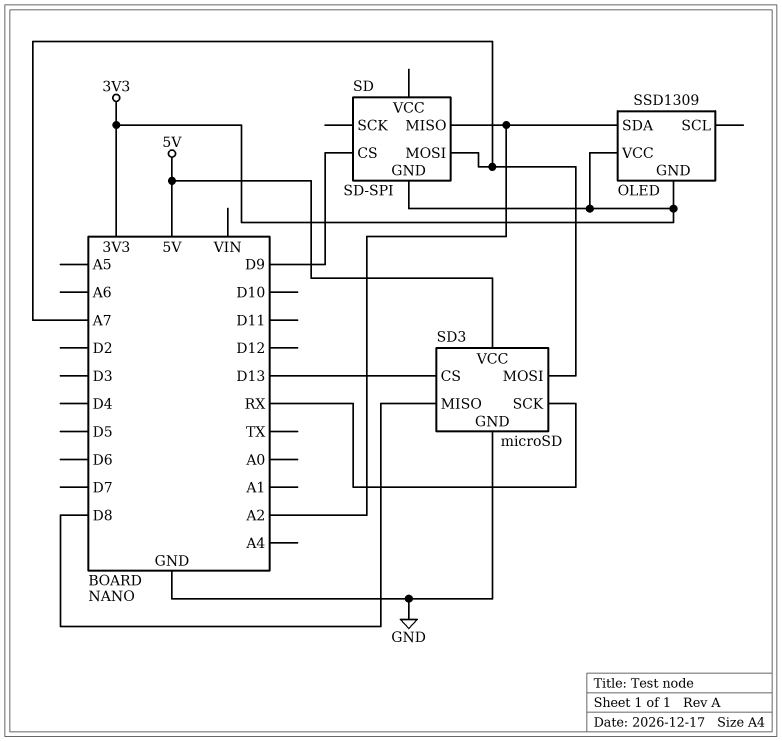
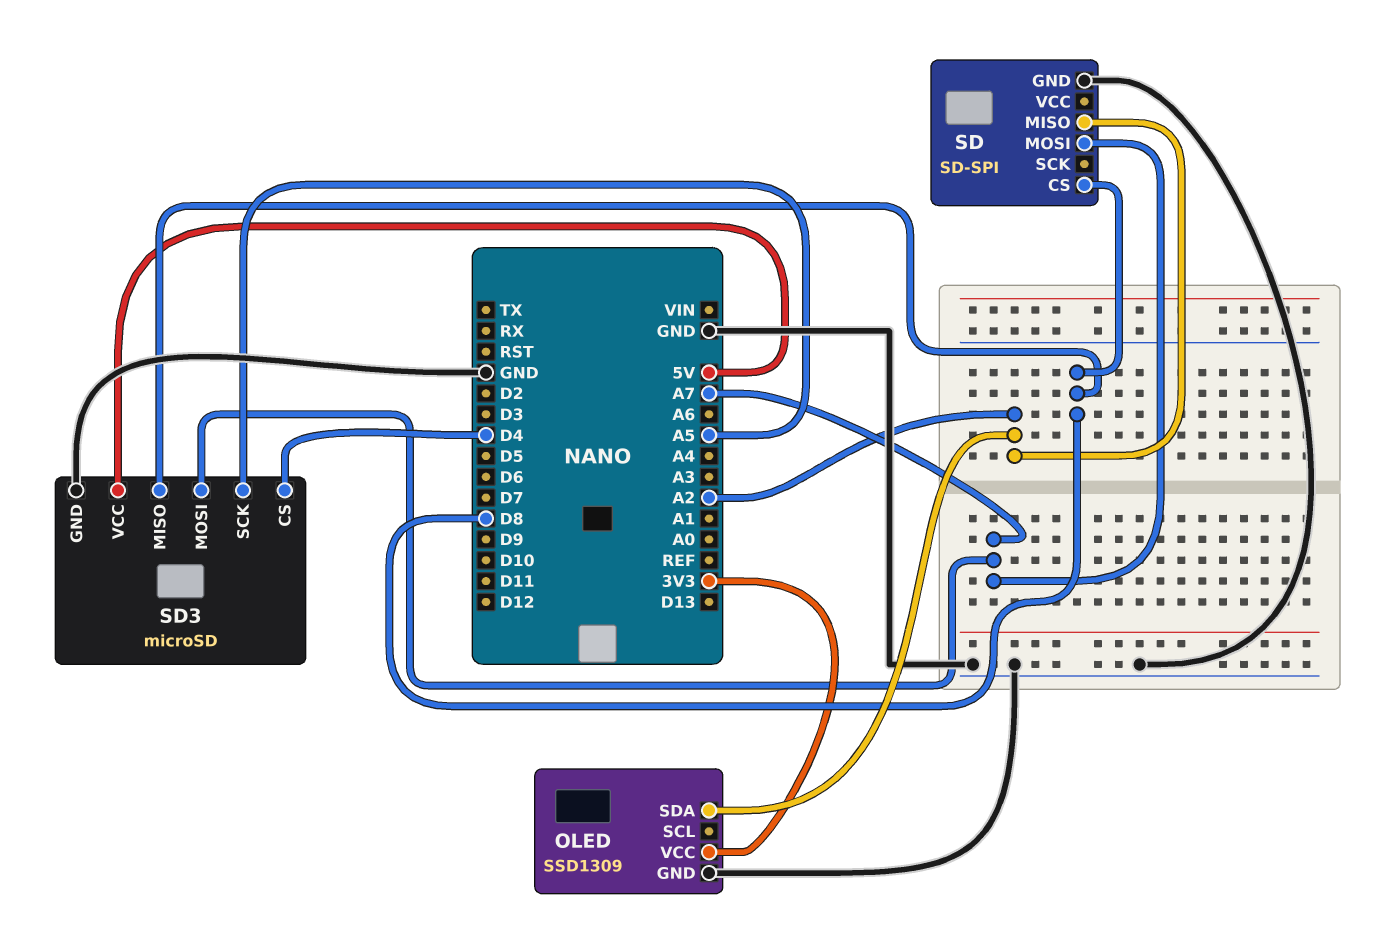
OLED pin GND: 3V3 -> GND
SD pin CS: D9 -> D8
SD pin GND: 3V3 -> GND
SD3 pin CS: D13 -> D4
SD3 pin SCK: RX -> A5

